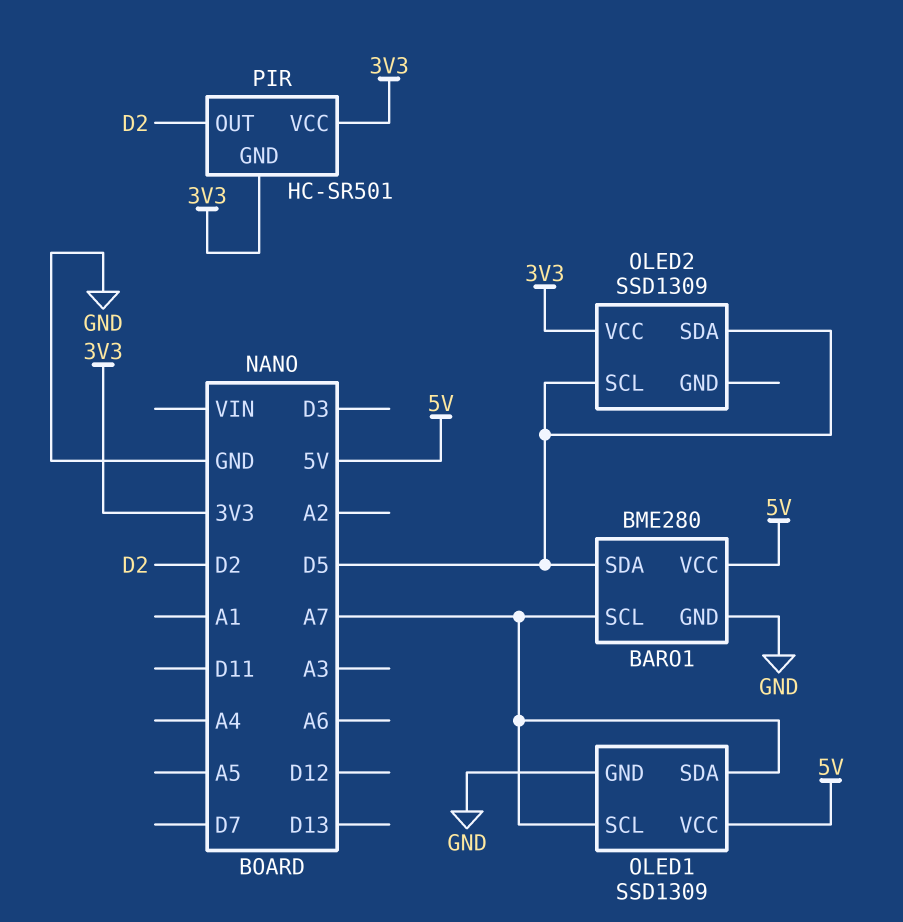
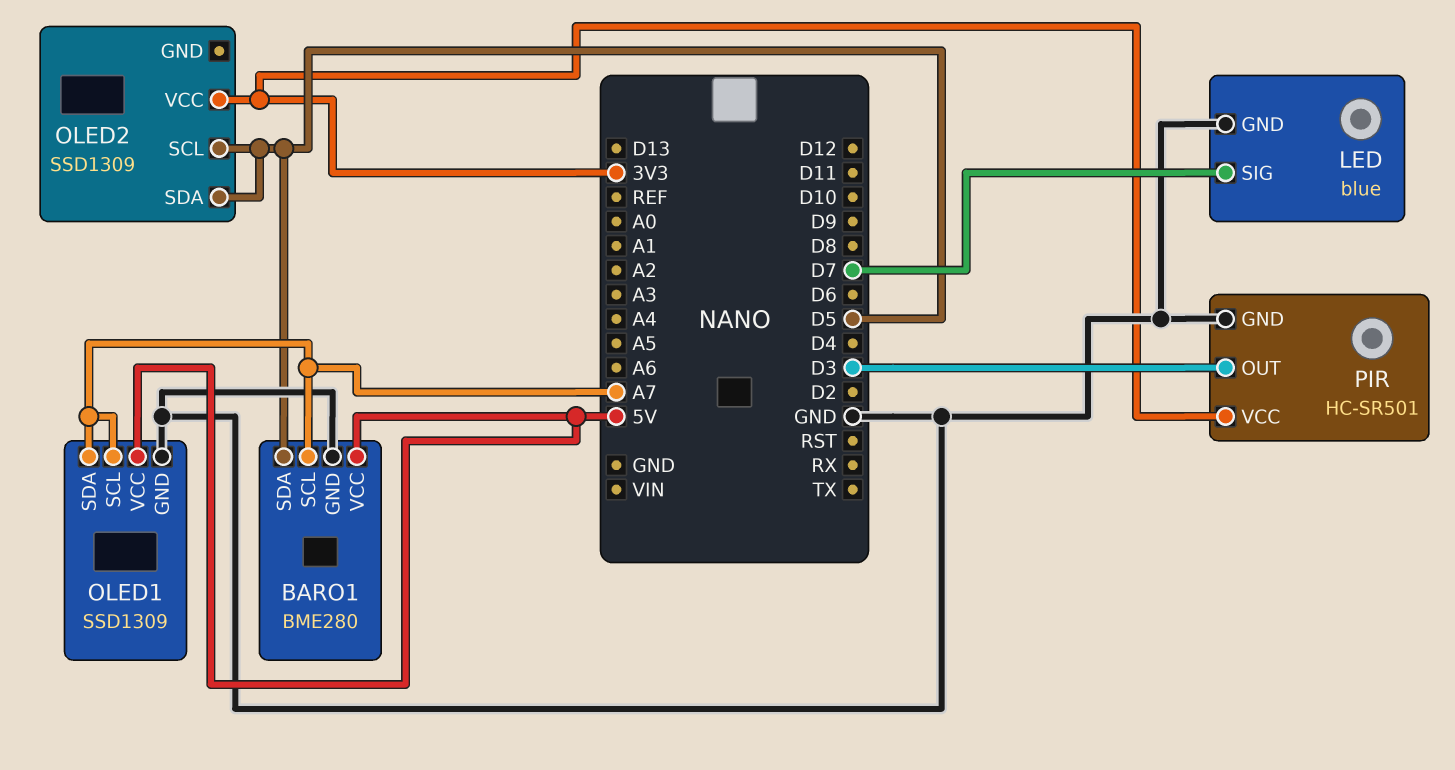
LED: none -> blue
LED pin GND: none -> GND
LED pin SIG: none -> D7
PIR pin GND: 3V3 -> GND
PIR pin OUT: D2 -> D3

